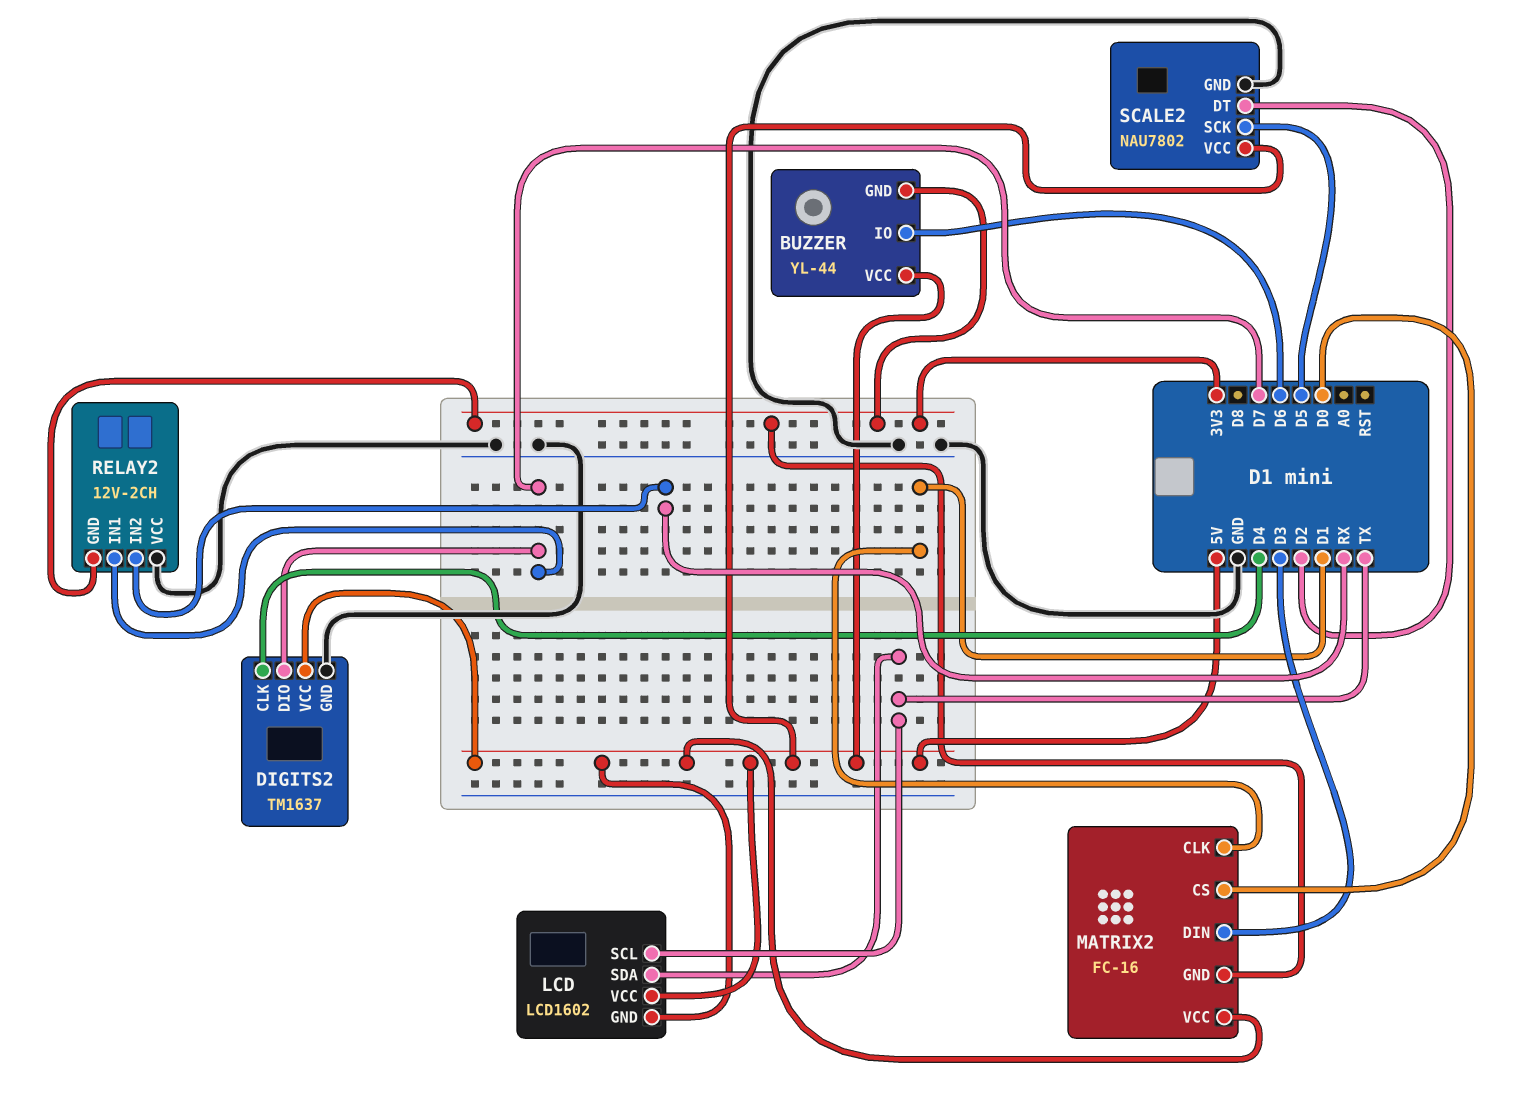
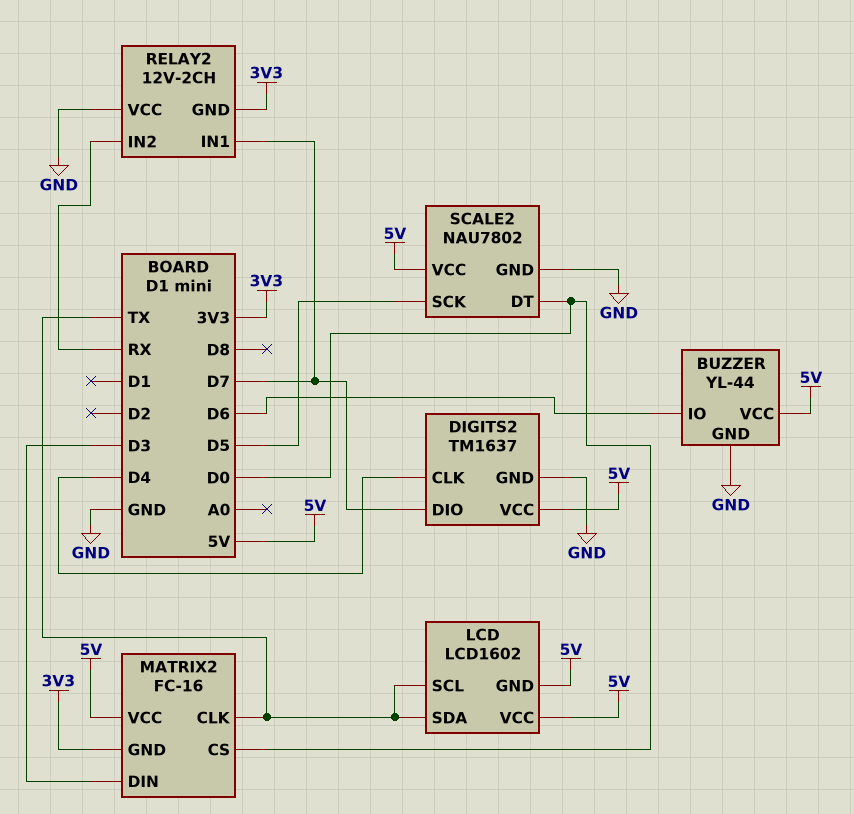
BUZZER pin GND: 3V3 -> GND
MATRIX2 pin CLK: D1 -> TX
SCALE2 pin DT: D2 -> D0

